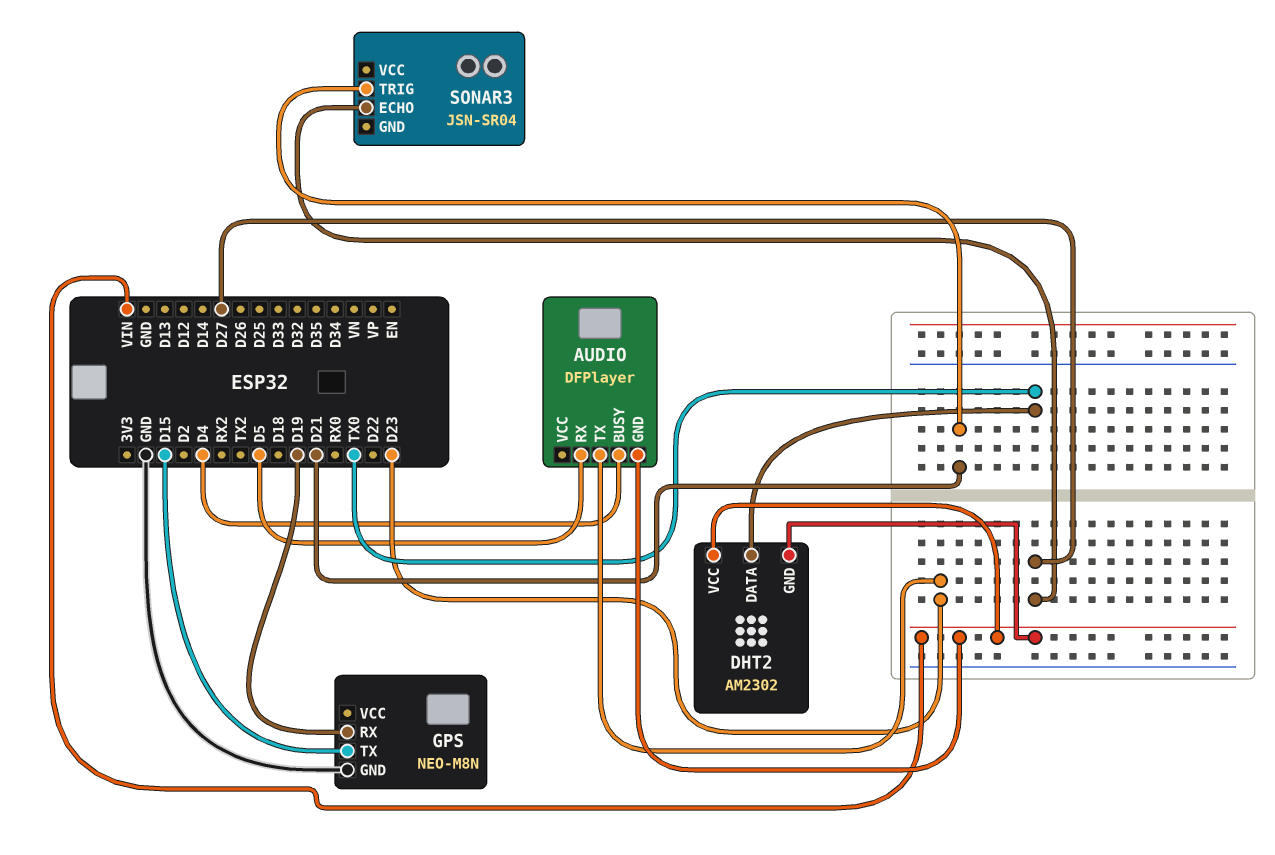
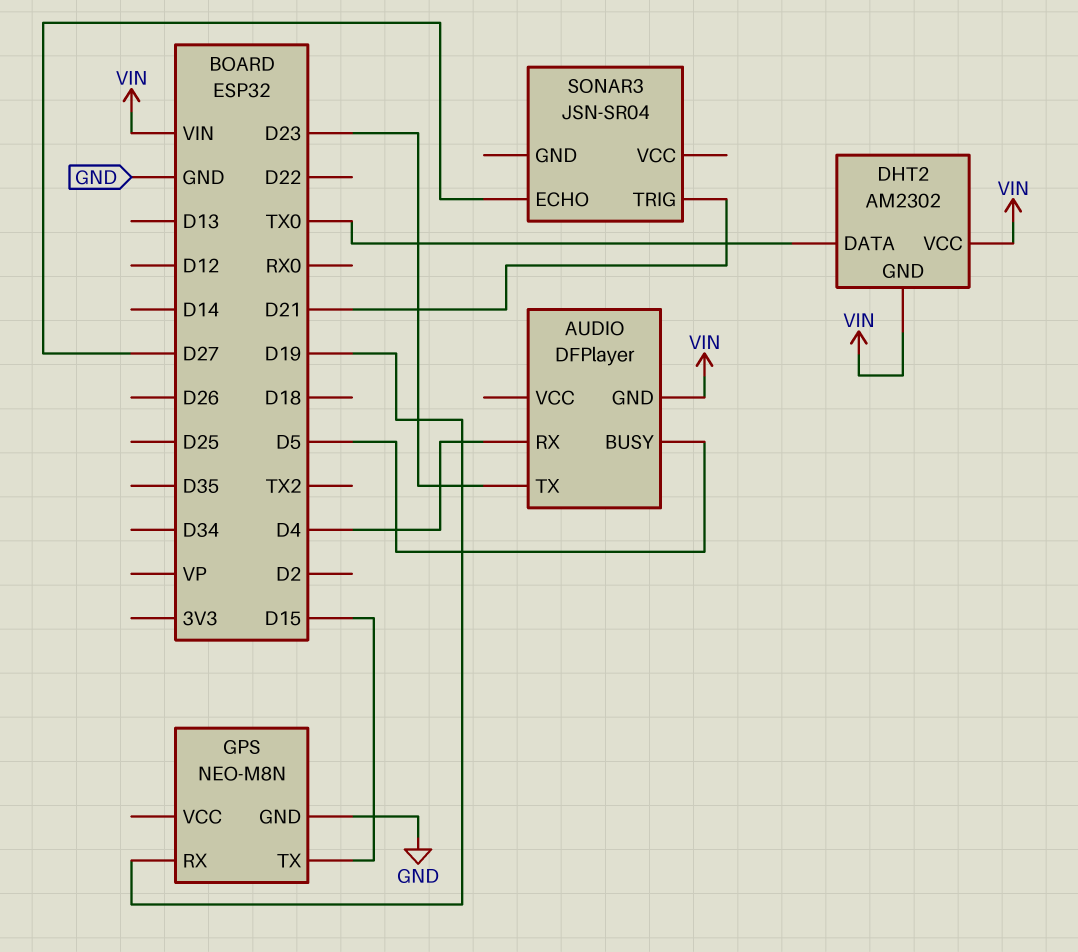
AUDIO pin BUSY: D4 -> D5
AUDIO pin RX: D5 -> D4

